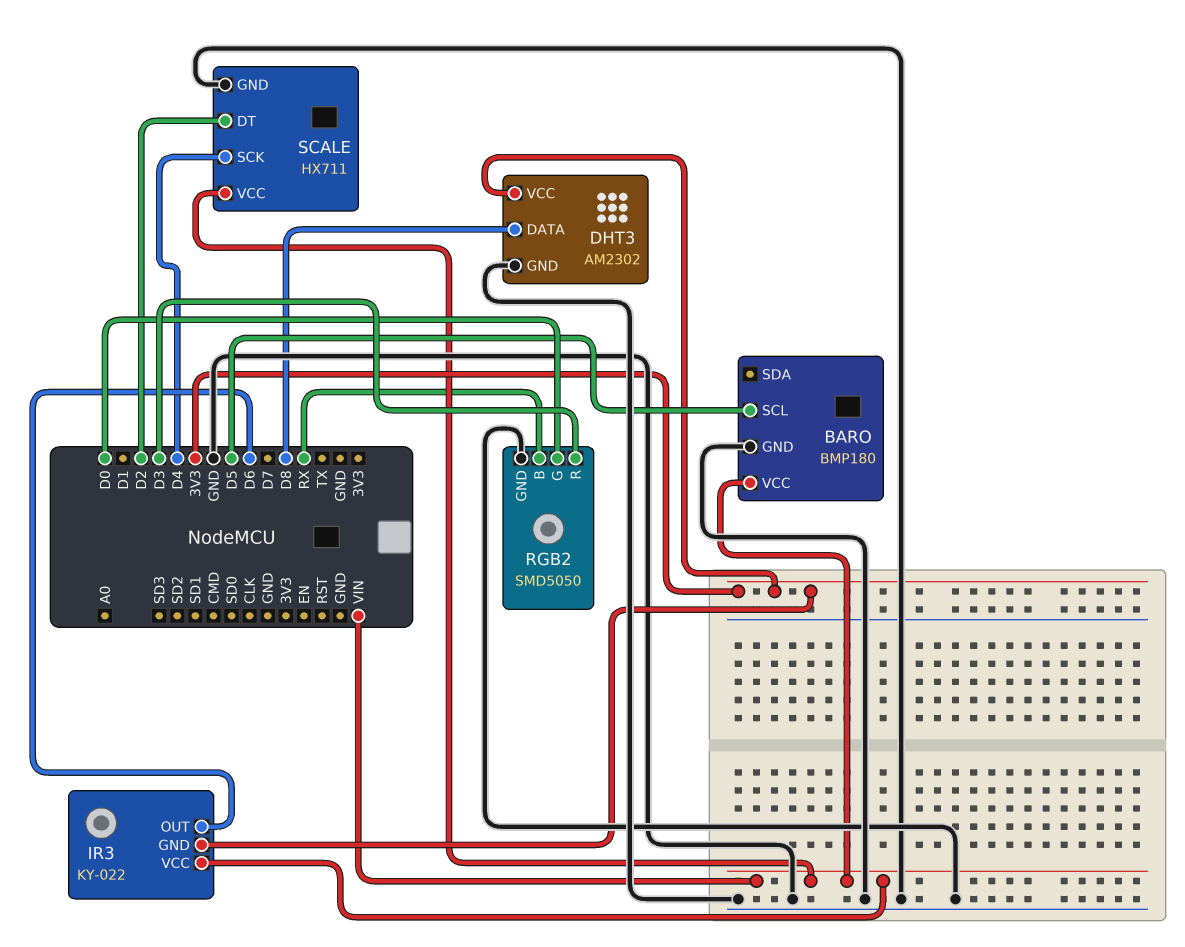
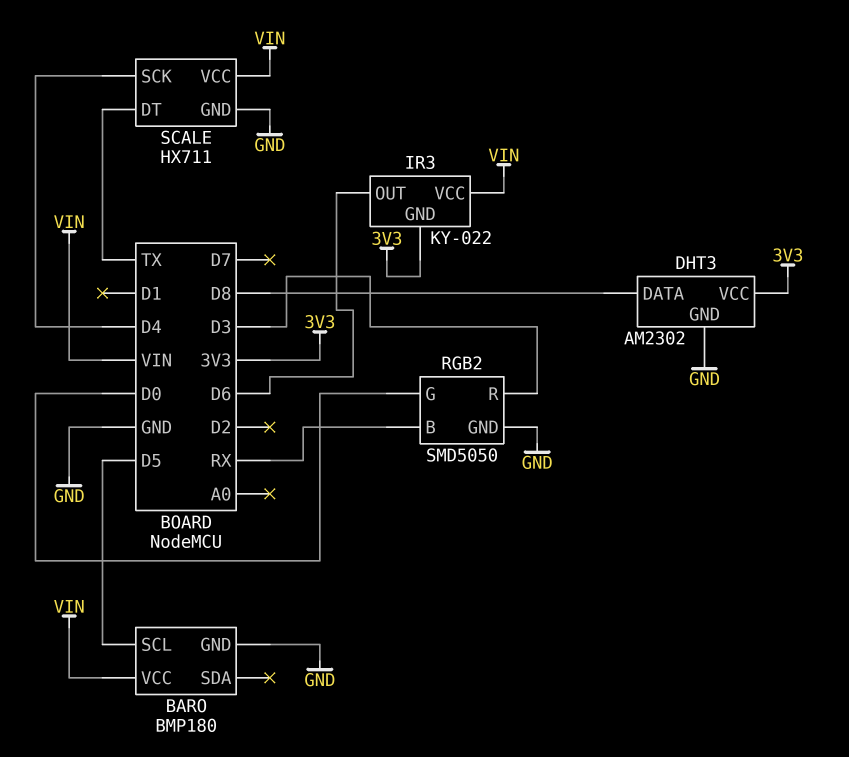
SCALE pin DT: D2 -> TX

